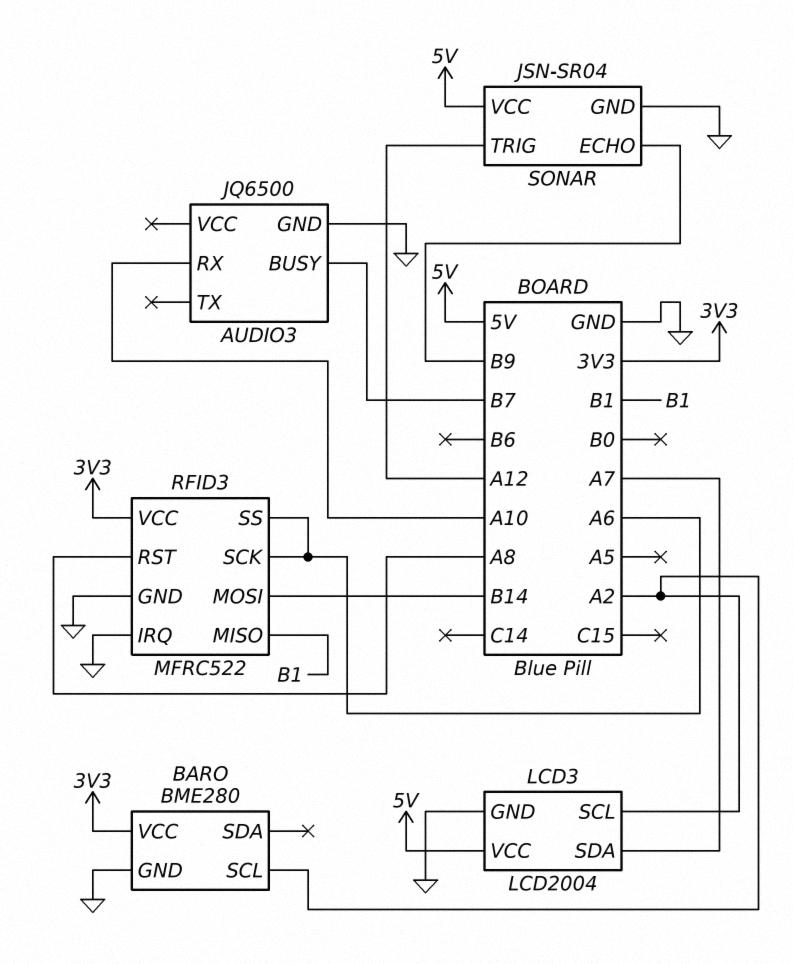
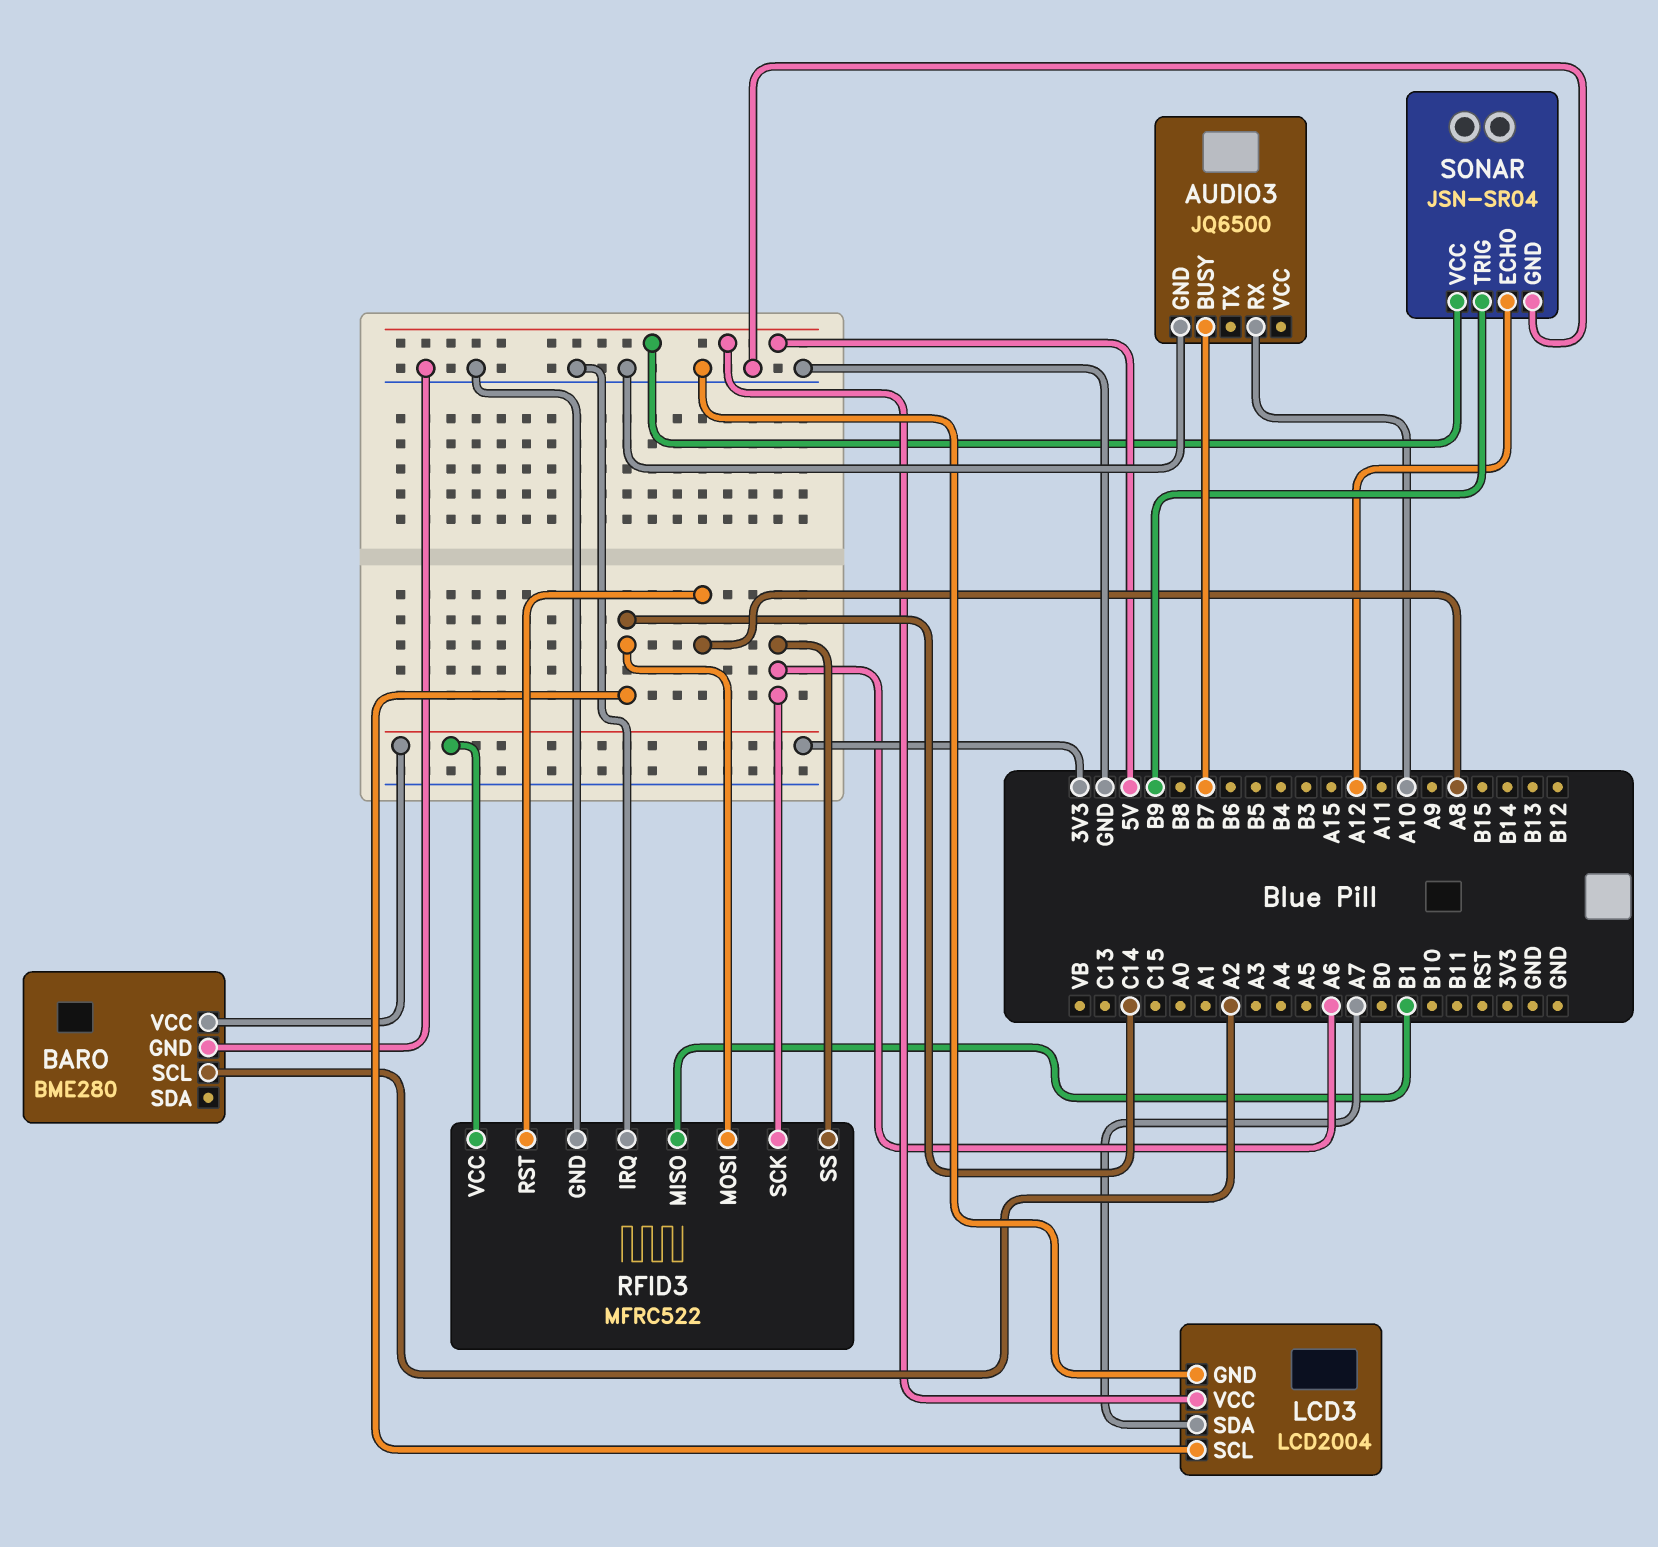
LCD3 pin SCL: A2 -> C14
RFID3 pin MOSI: B14 -> C14
SONAR pin ECHO: B9 -> A12
SONAR pin TRIG: A12 -> B9

